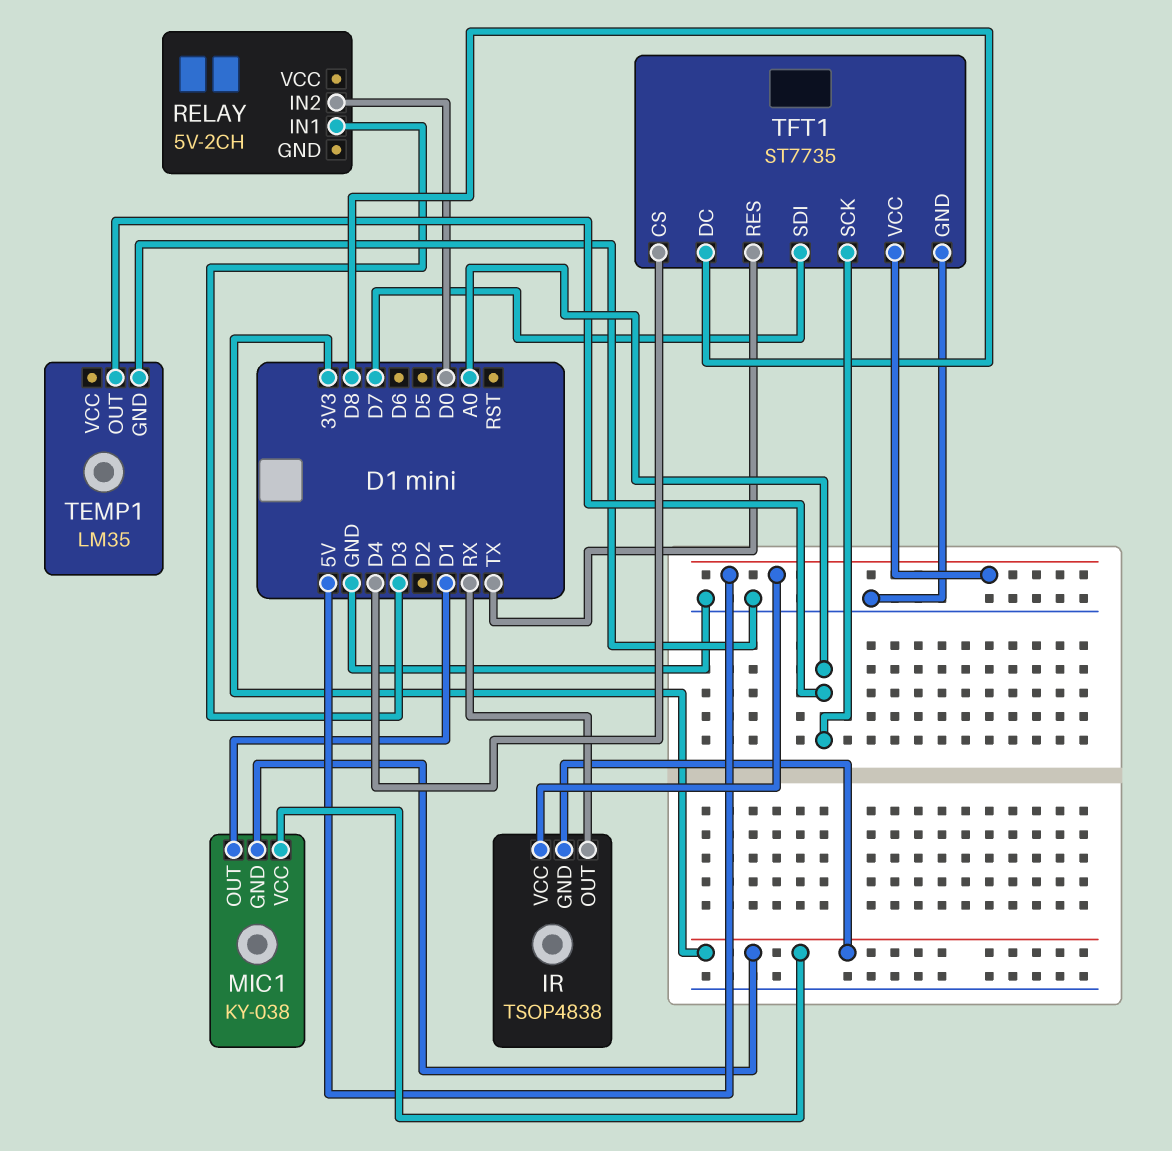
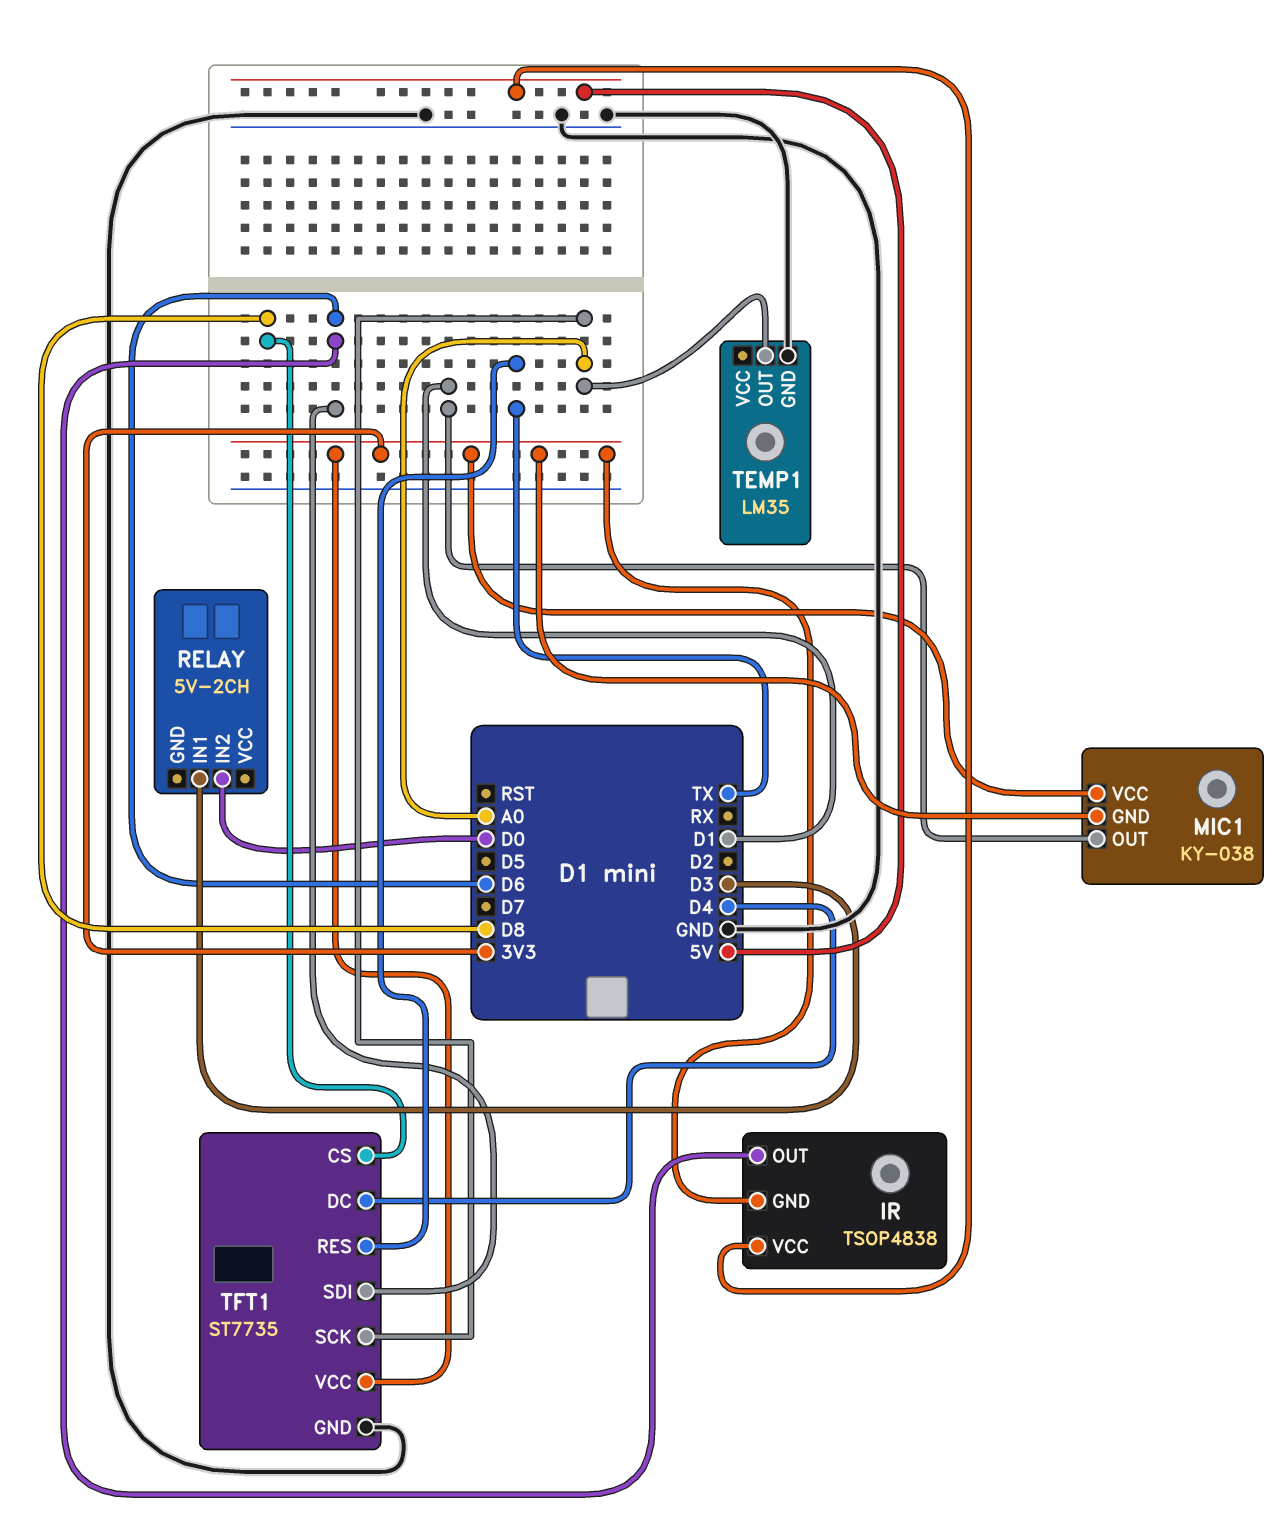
IR pin OUT: RX -> D6
TFT1 pin CS: D4 -> D8
TFT1 pin DC: D8 -> D4
TFT1 pin SDI: D7 -> D6
TFT1 pin VCC: 5V -> 3V3

